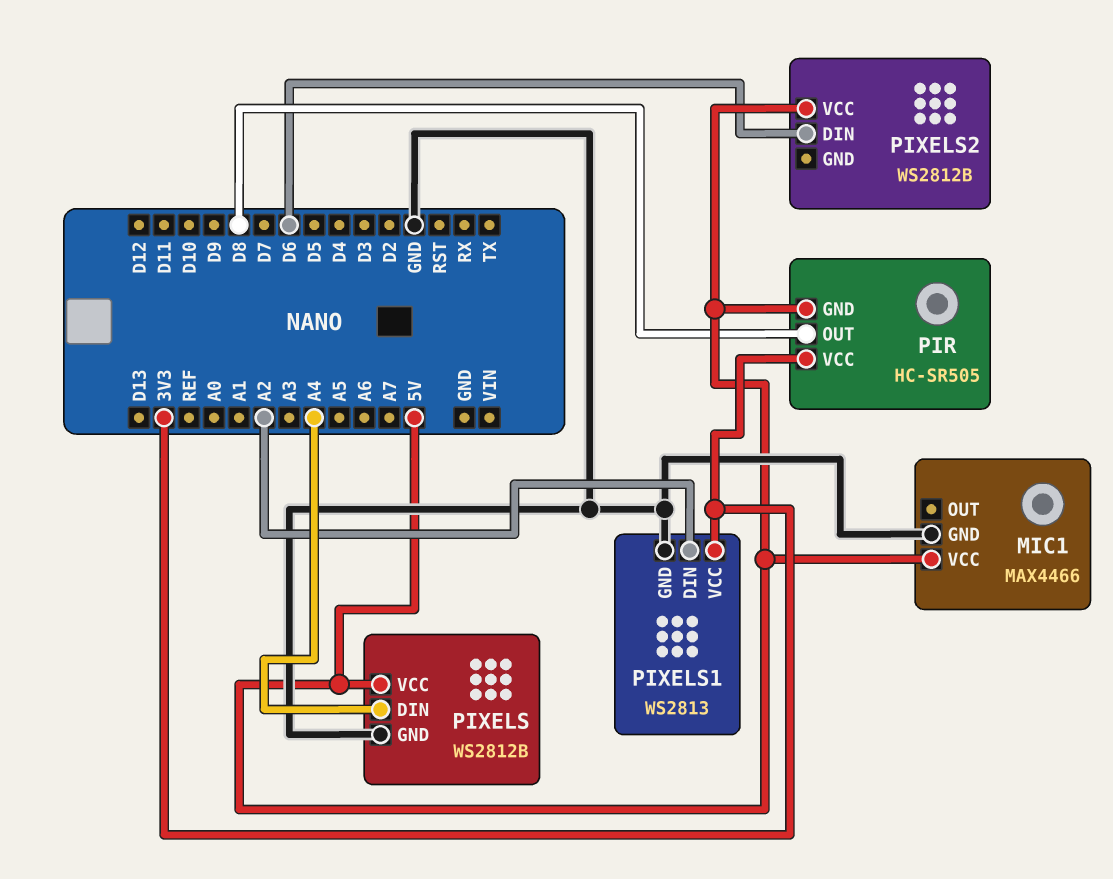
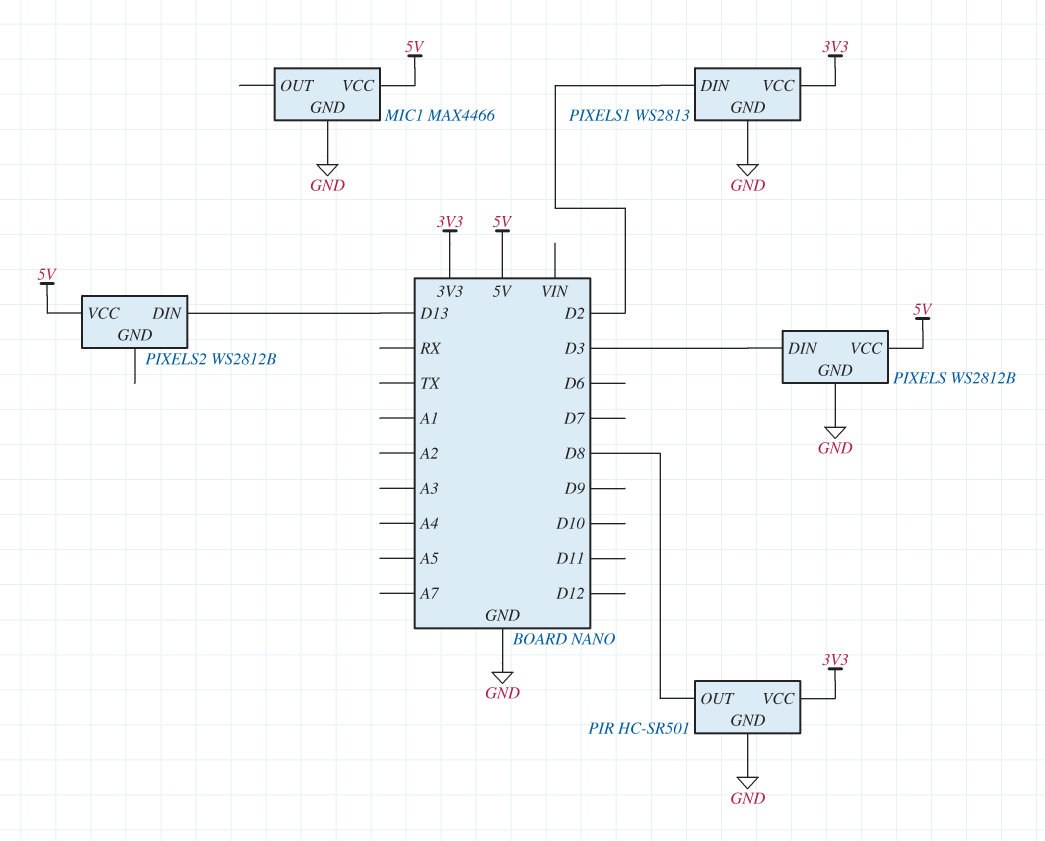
PIR: HC-SR505 -> HC-SR501
PIR pin GND: 5V -> GND
PIXELS pin DIN: A4 -> D3
PIXELS1 pin DIN: A2 -> D2
PIXELS2 pin DIN: D6 -> D13

